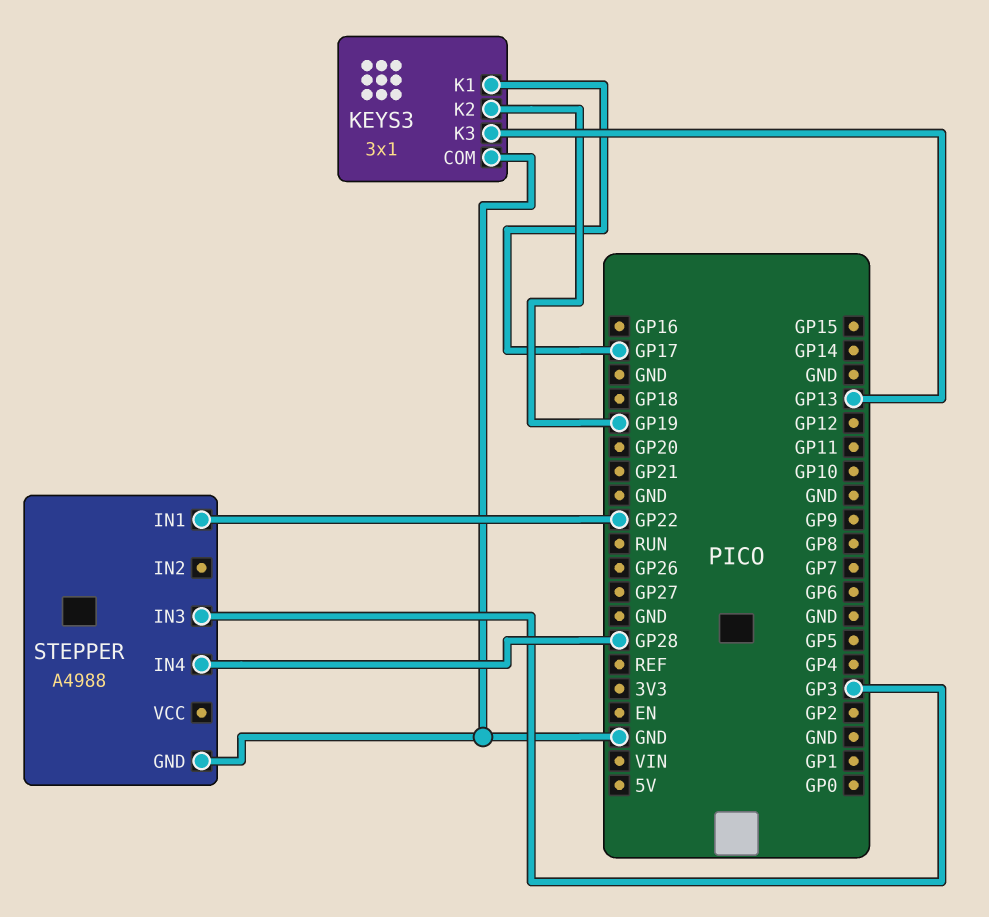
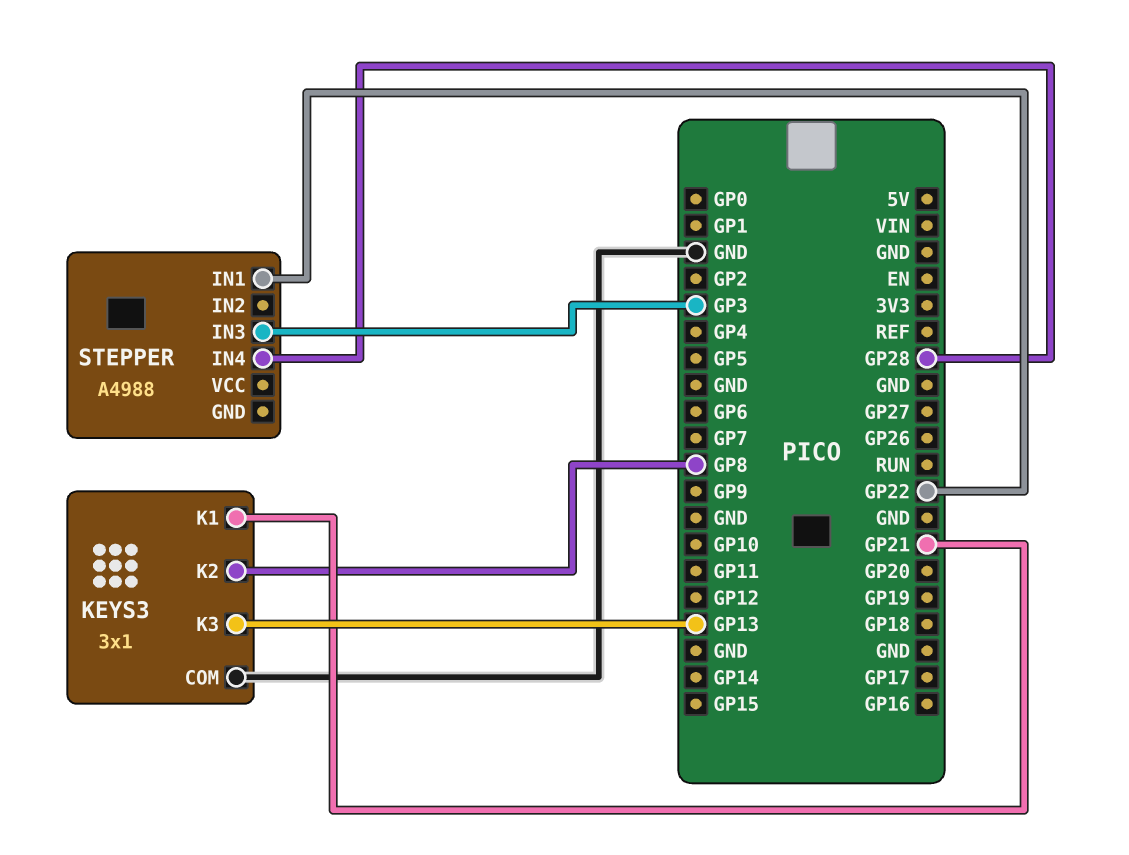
KEYS3 pin K1: GP17 -> GP21
KEYS3 pin K2: GP19 -> GP8
STEPPER pin GND: GND -> none

